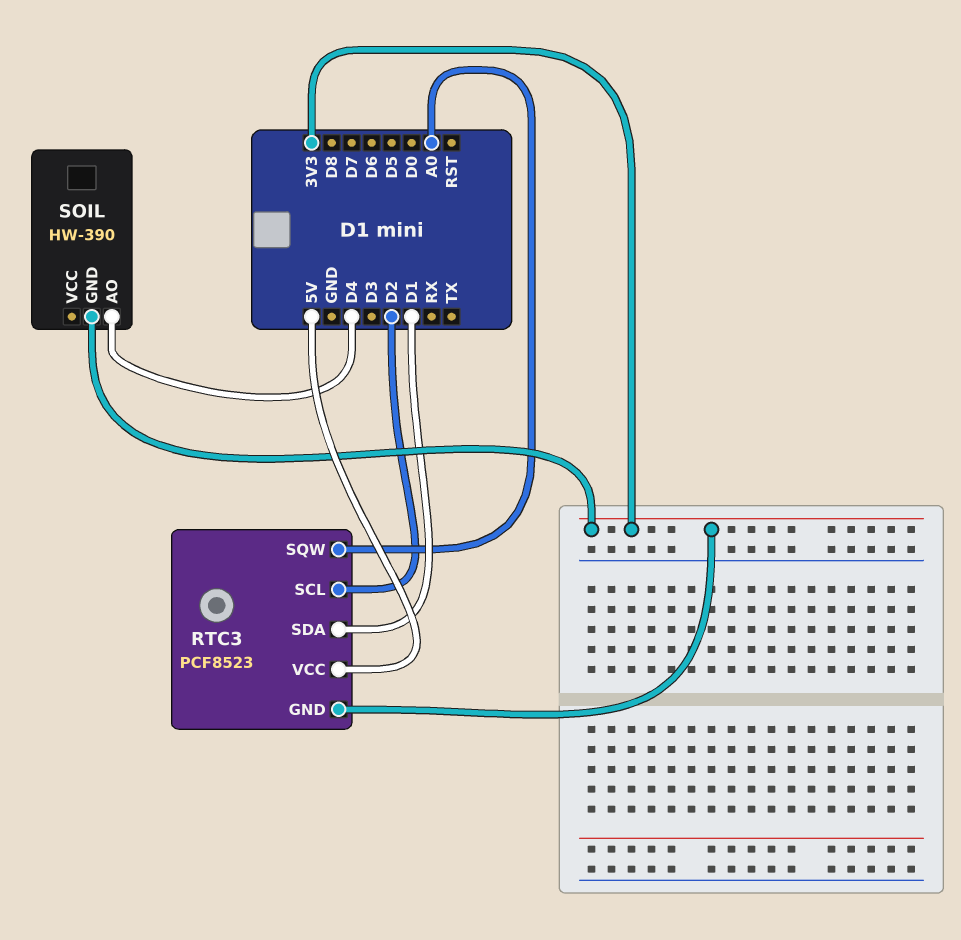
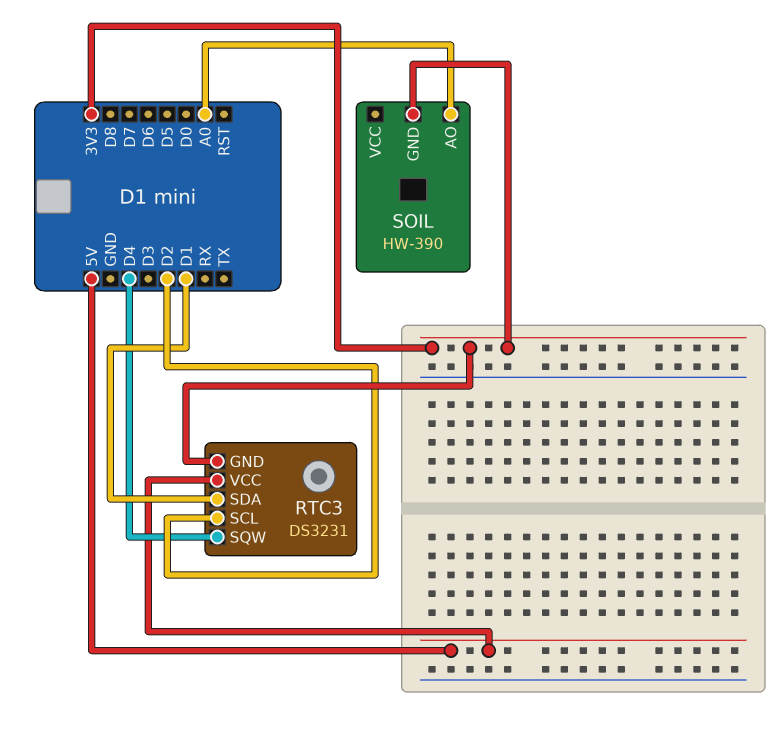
RTC3: PCF8523 -> DS3231
RTC3 pin SQW: A0 -> D4
SOIL pin AO: D4 -> A0

